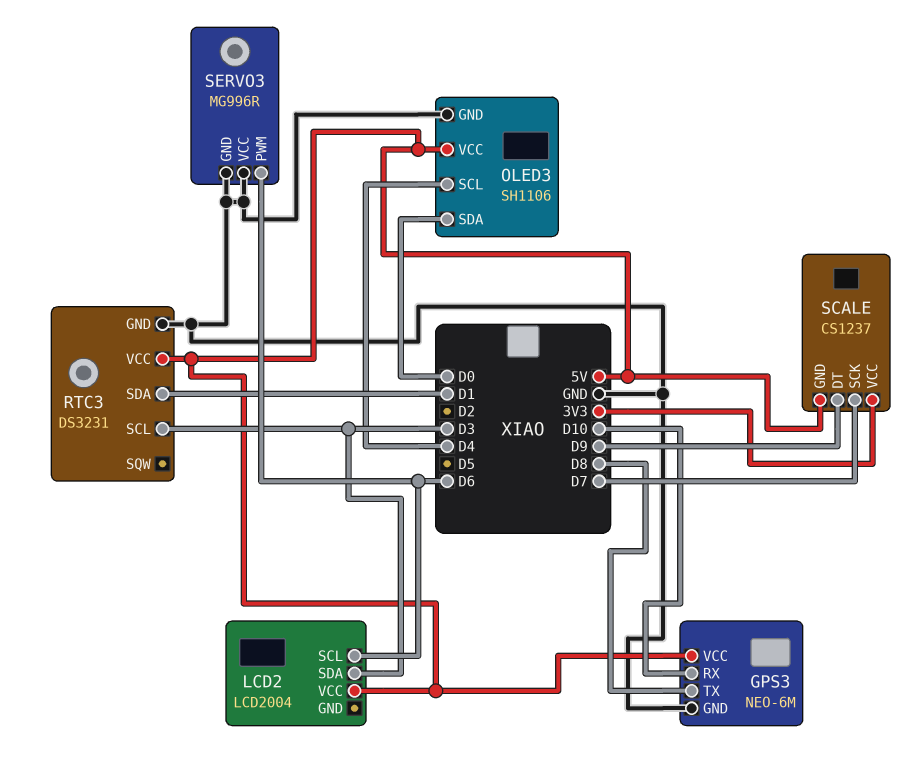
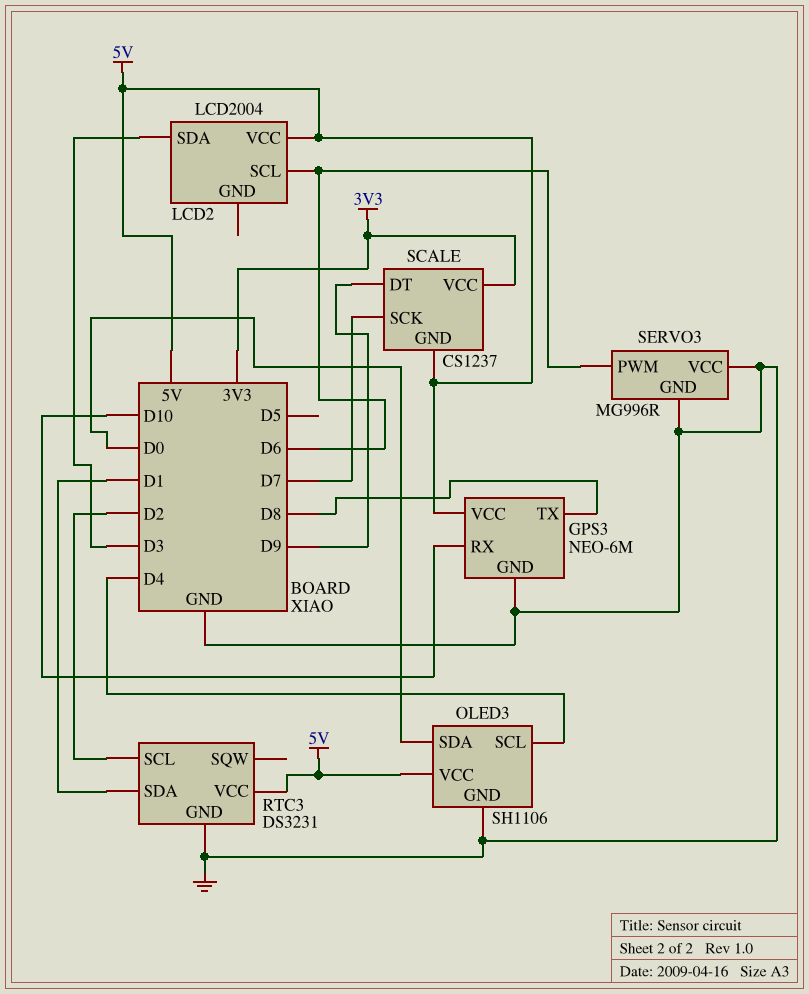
RTC3 pin SCL: D3 -> D2

